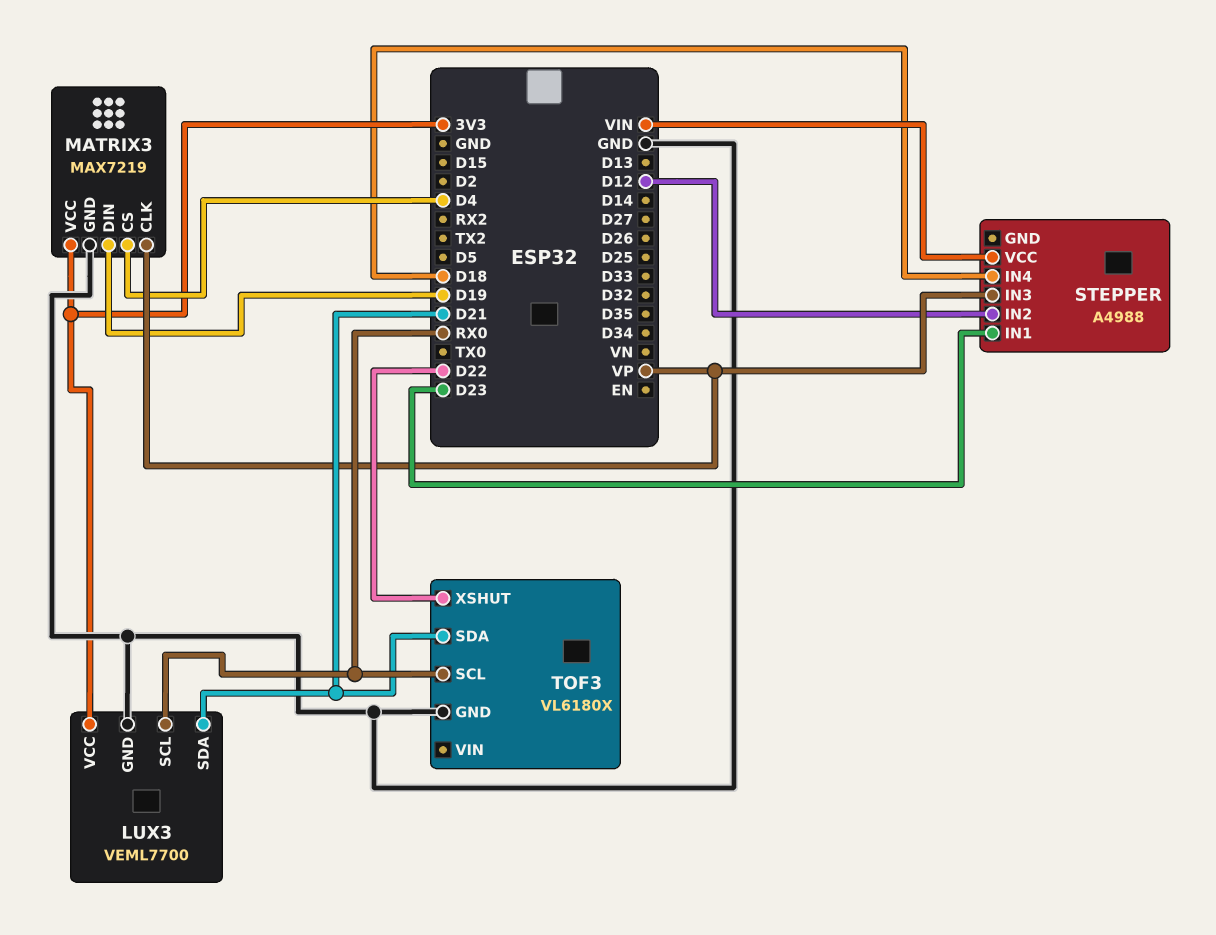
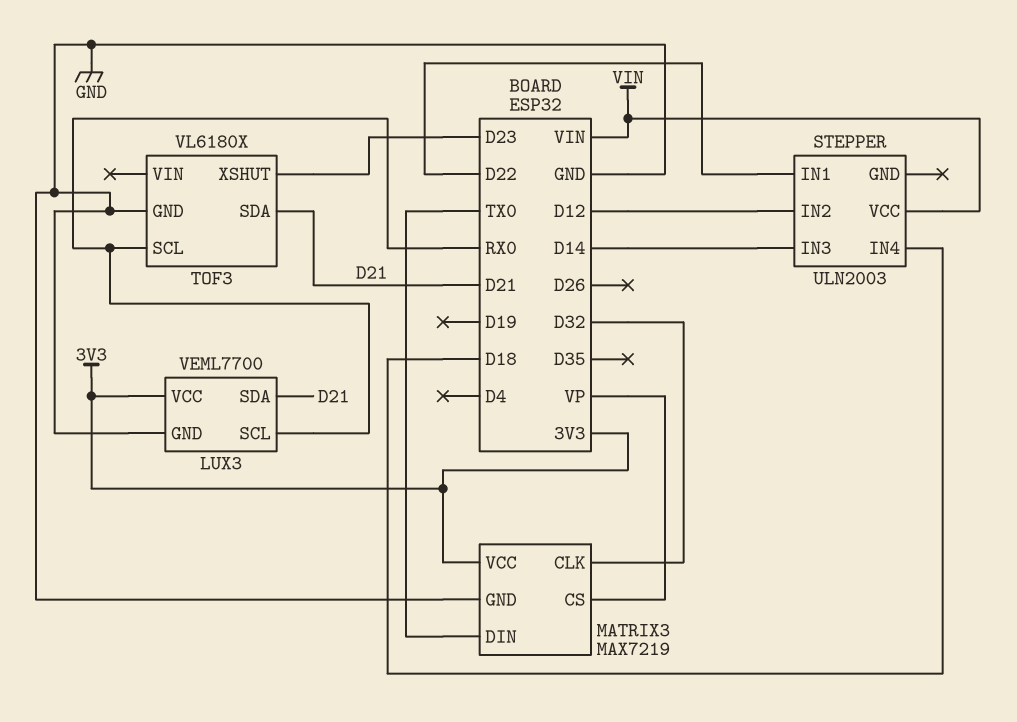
MATRIX3 pin CLK: VP -> D32
MATRIX3 pin CS: D4 -> VP
MATRIX3 pin DIN: D19 -> TX0
STEPPER: A4988 -> ULN2003
STEPPER pin IN1: D23 -> D22
STEPPER pin IN3: VP -> D14
TOF3 pin XSHUT: D22 -> D23

